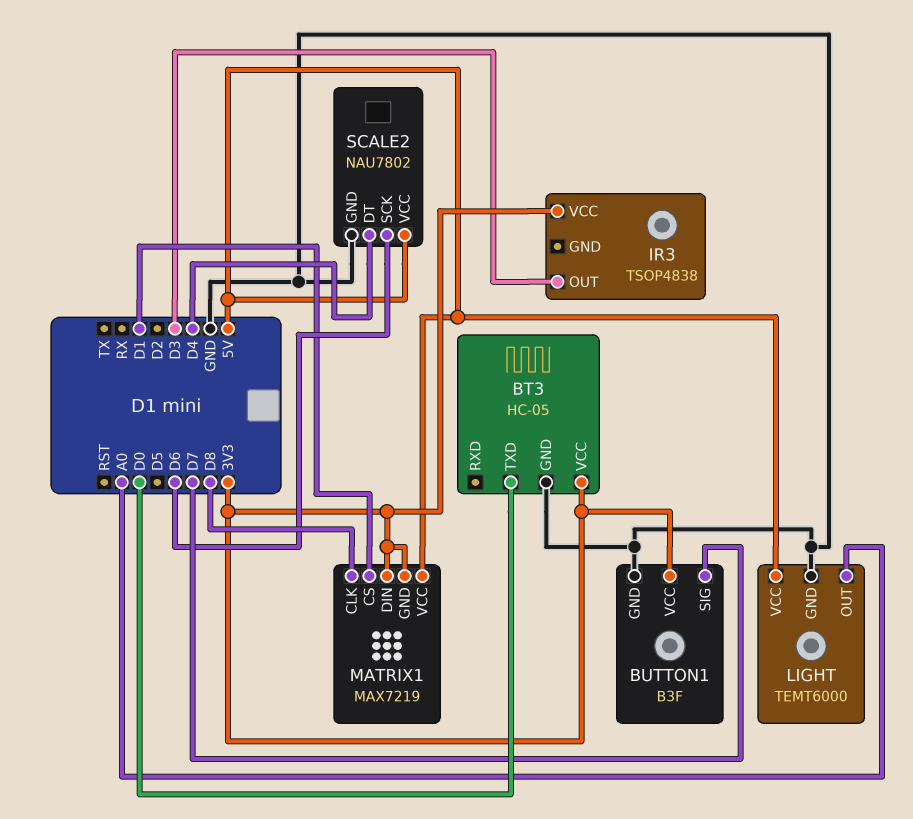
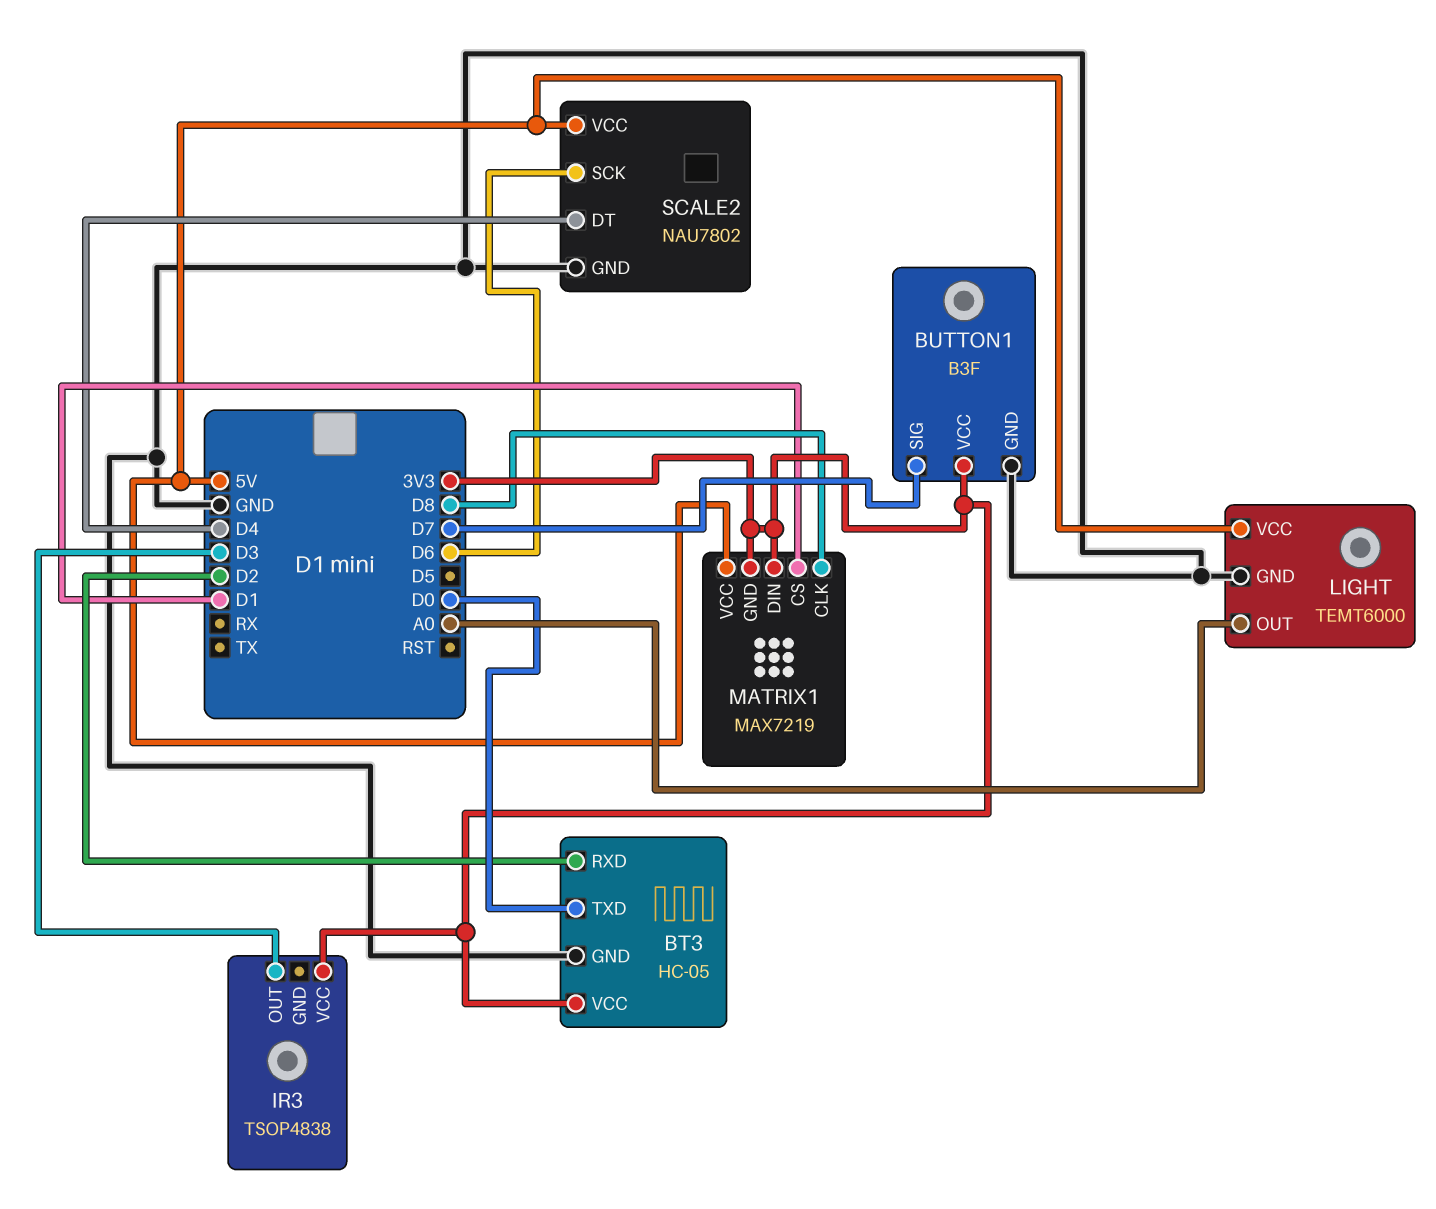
BT3 pin RXD: none -> D2

